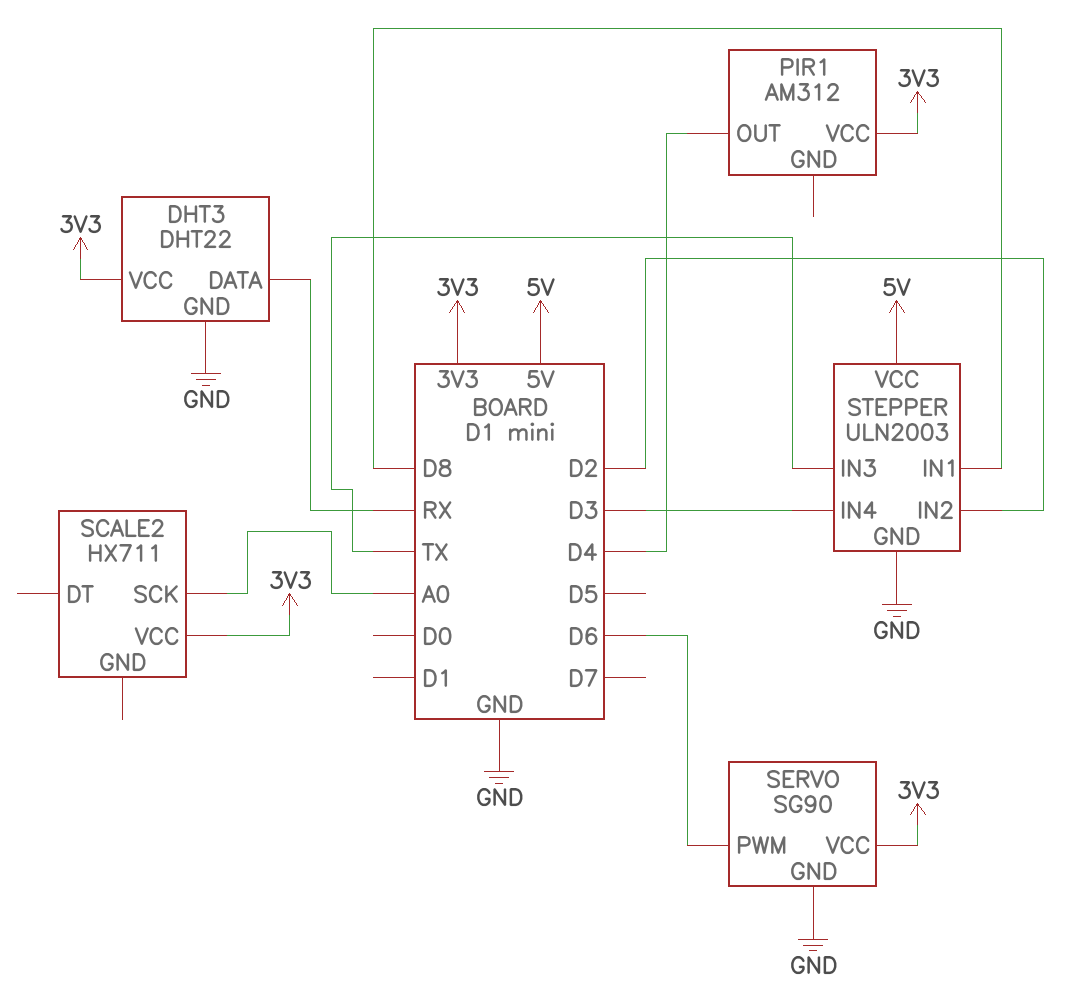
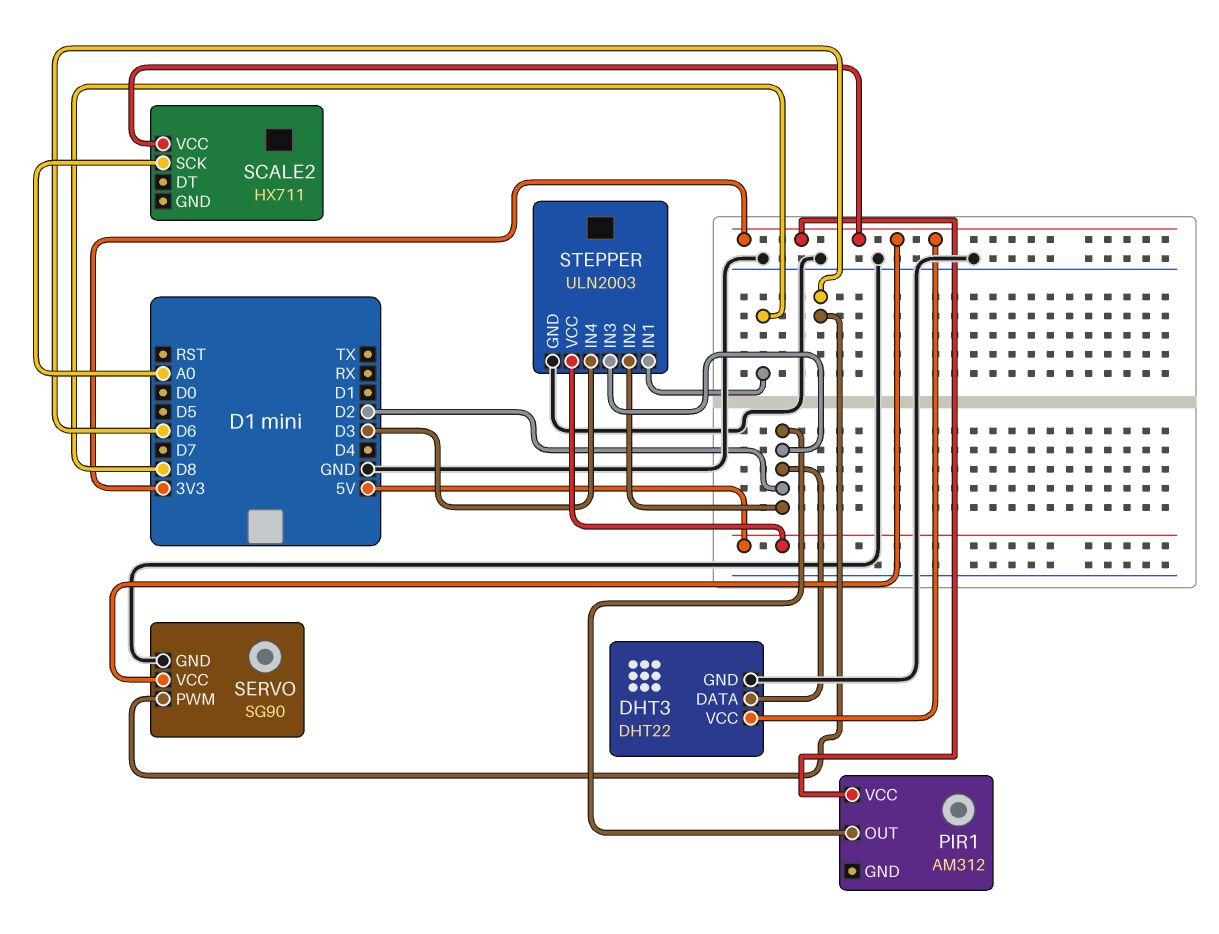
DHT3 pin DATA: RX -> D2
PIR1 pin OUT: D4 -> D2
STEPPER pin IN3: TX -> D2

